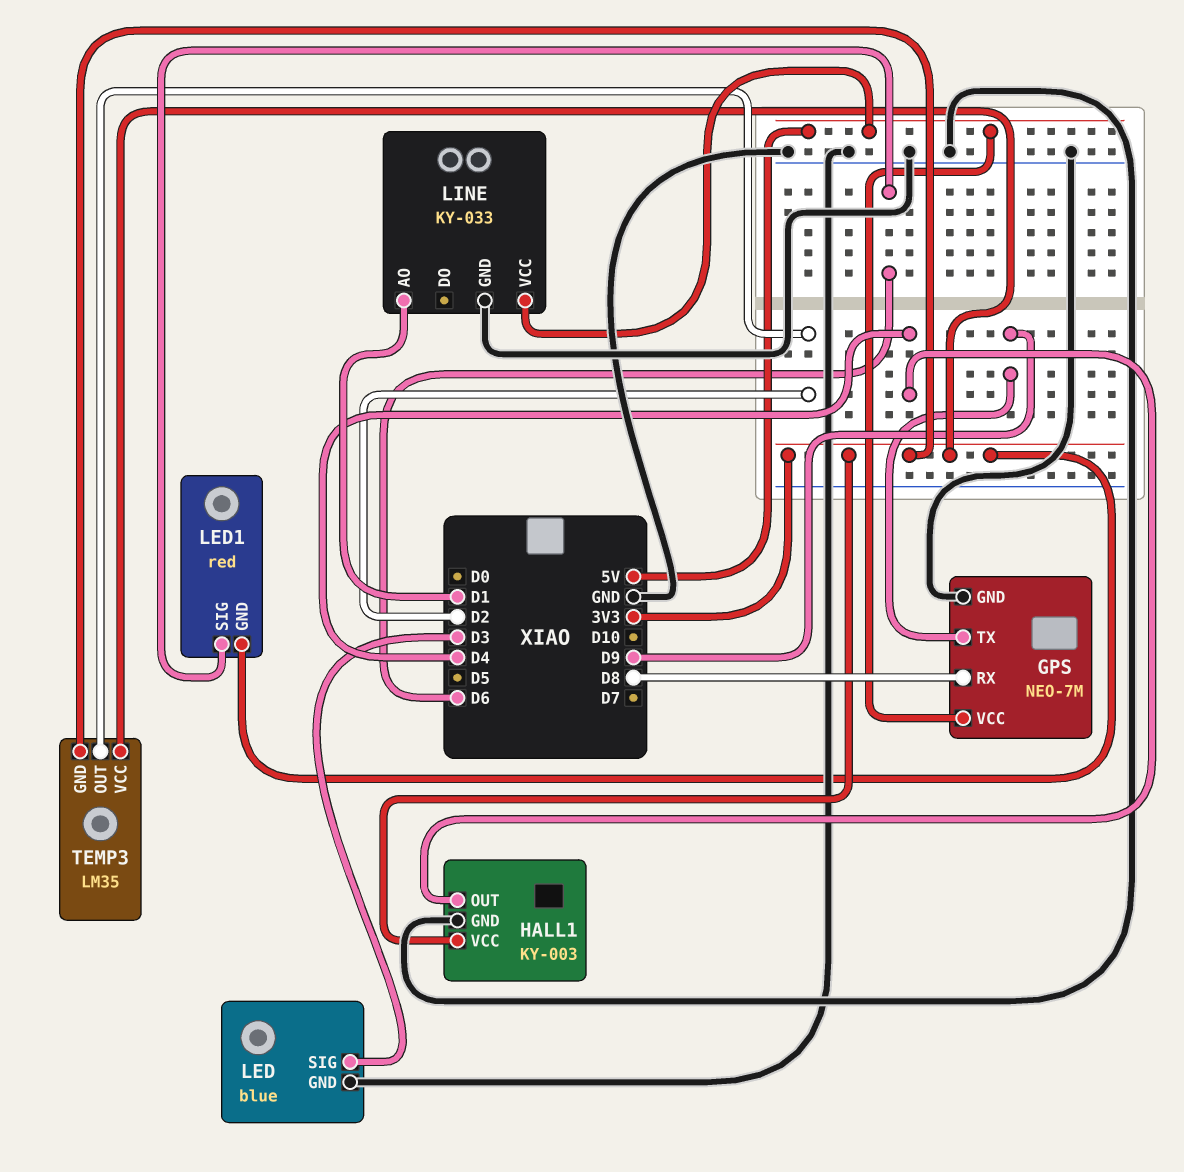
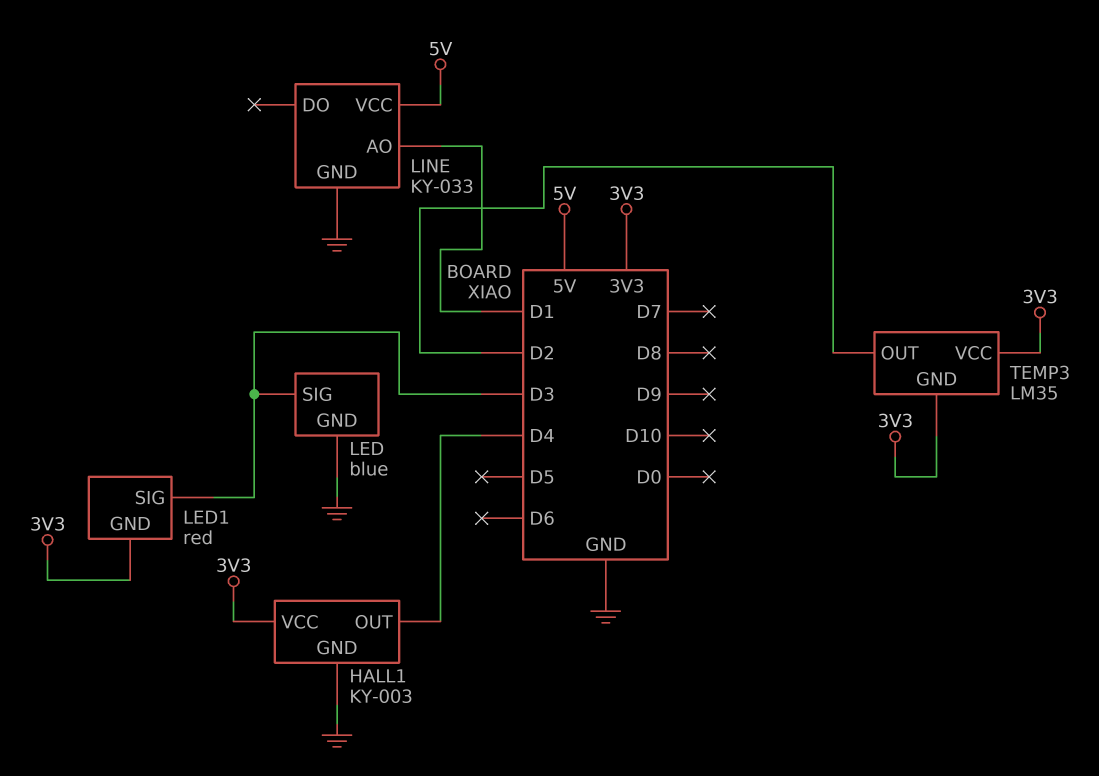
GPS: NEO-7M -> none
GPS pin GND: GND -> none
GPS pin RX: D8 -> none
GPS pin TX: D9 -> none
GPS pin VCC: 5V -> none
LED1 pin SIG: D6 -> D3

